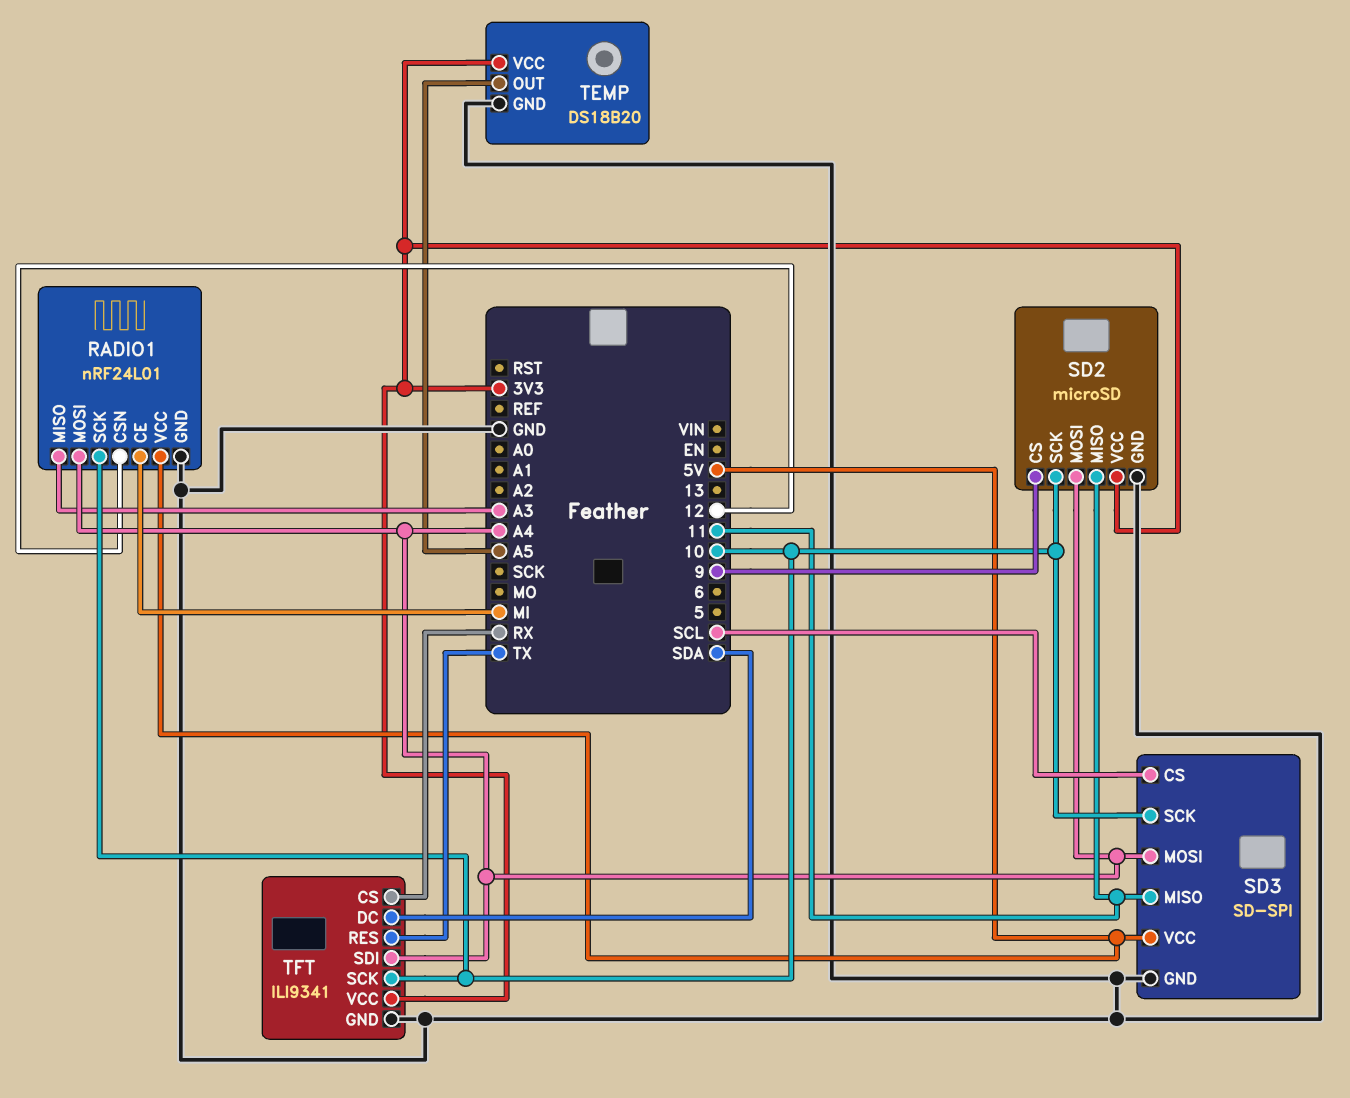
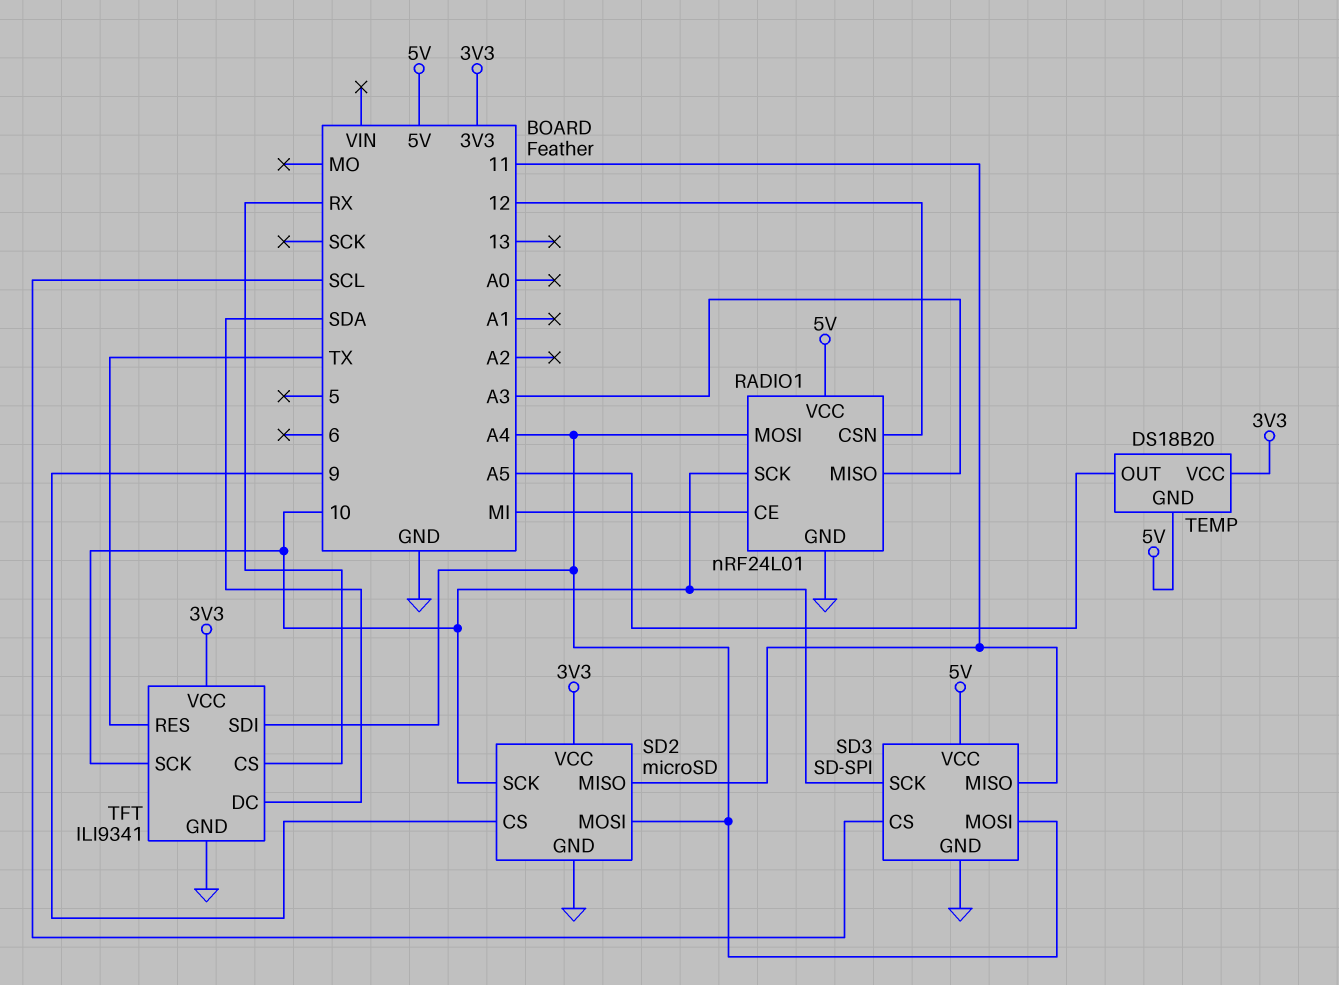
TEMP pin GND: GND -> 5V

